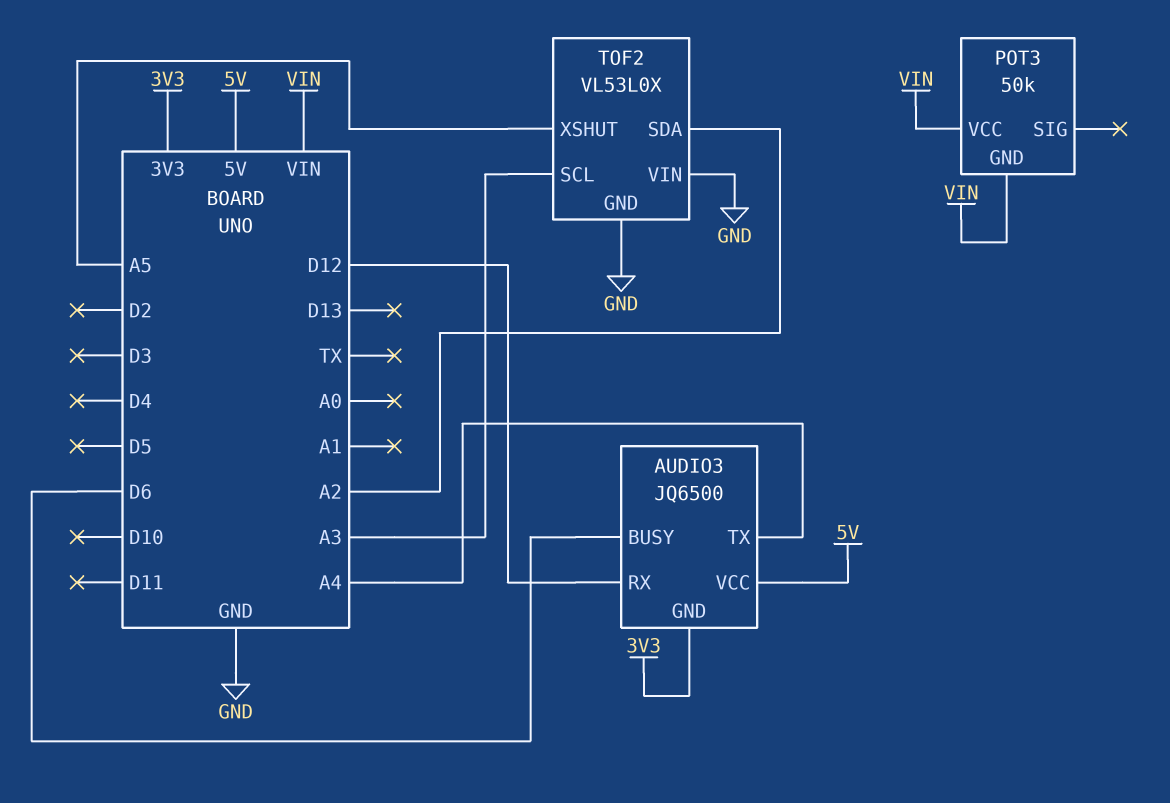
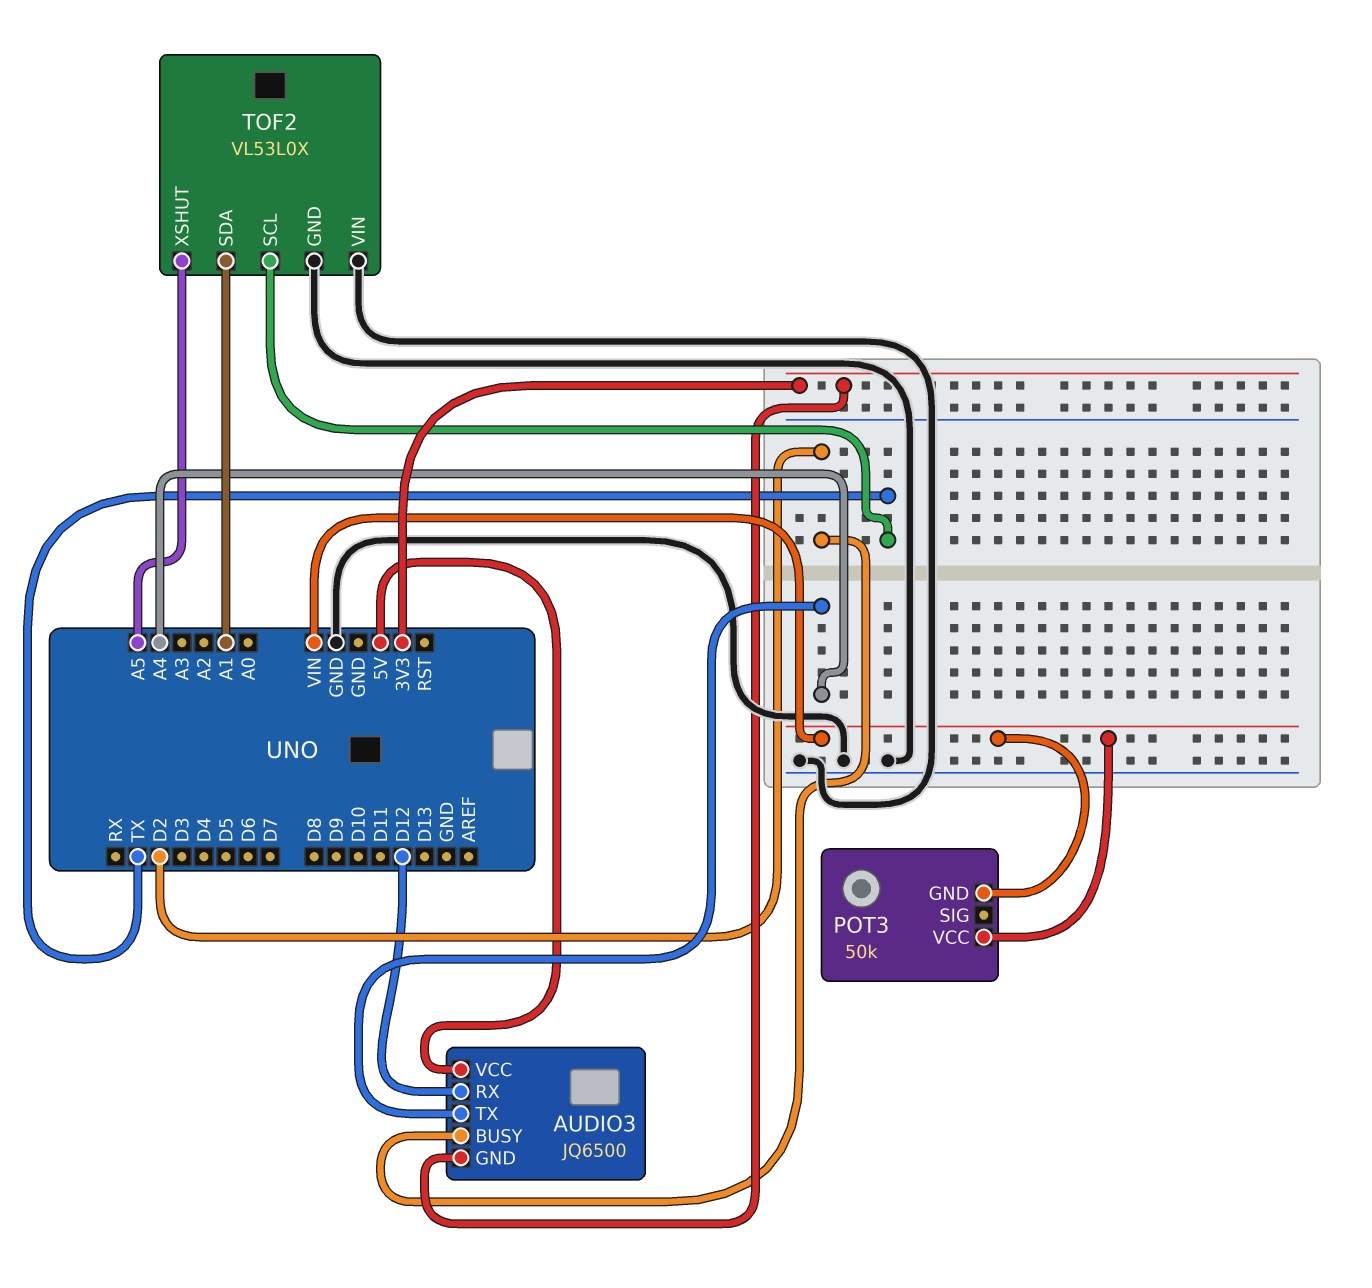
AUDIO3 pin BUSY: D6 -> D2
TOF2 pin SCL: A3 -> TX
TOF2 pin SDA: A2 -> A1

